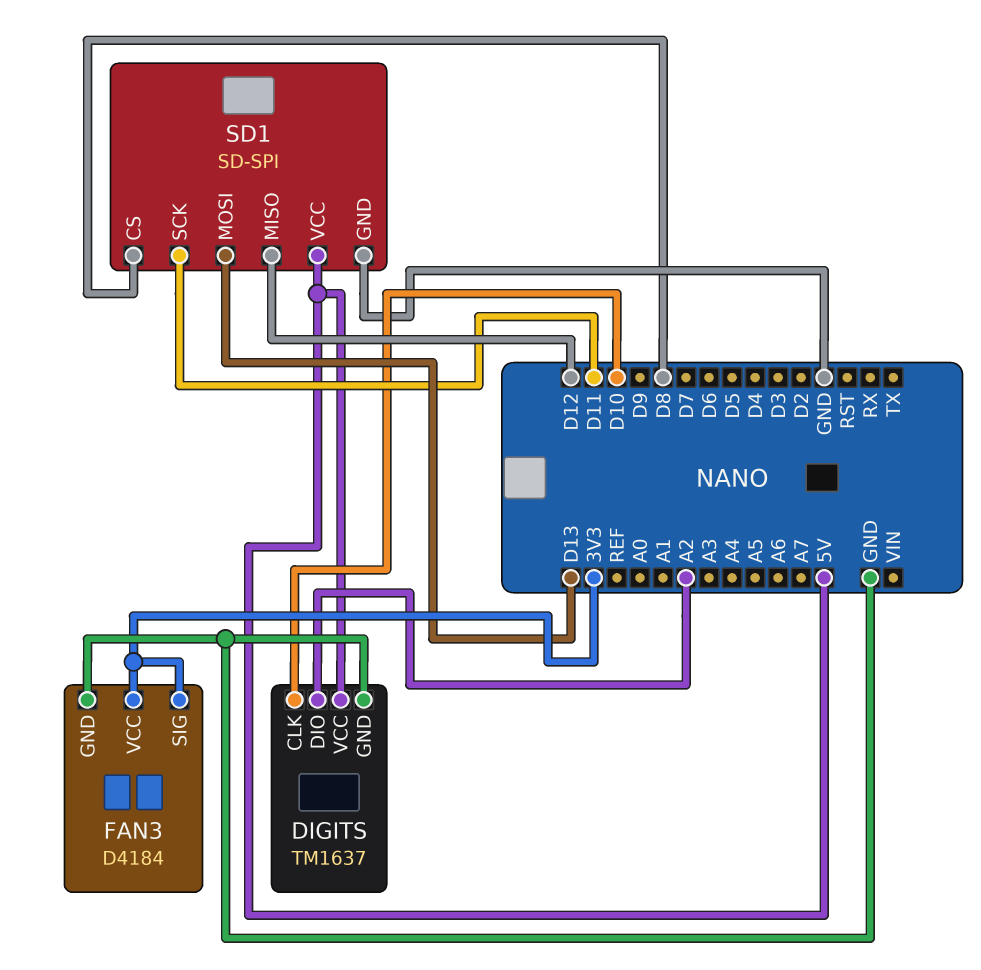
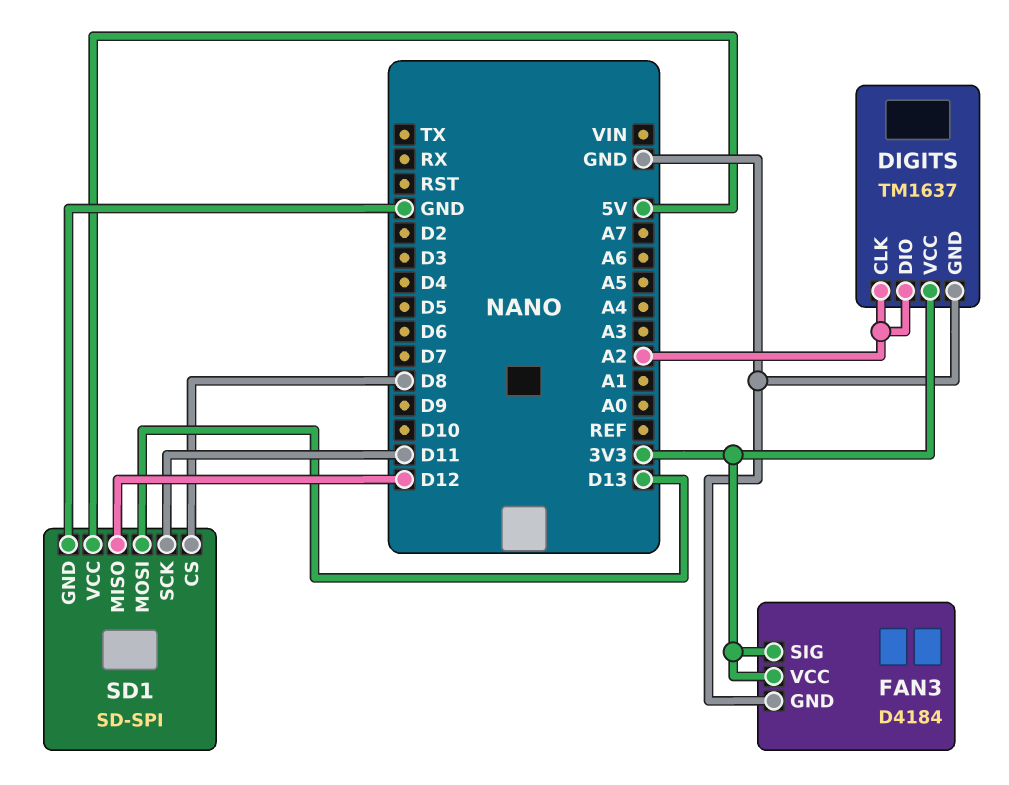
DIGITS pin CLK: D10 -> A2
DIGITS pin VCC: 5V -> 3V3

